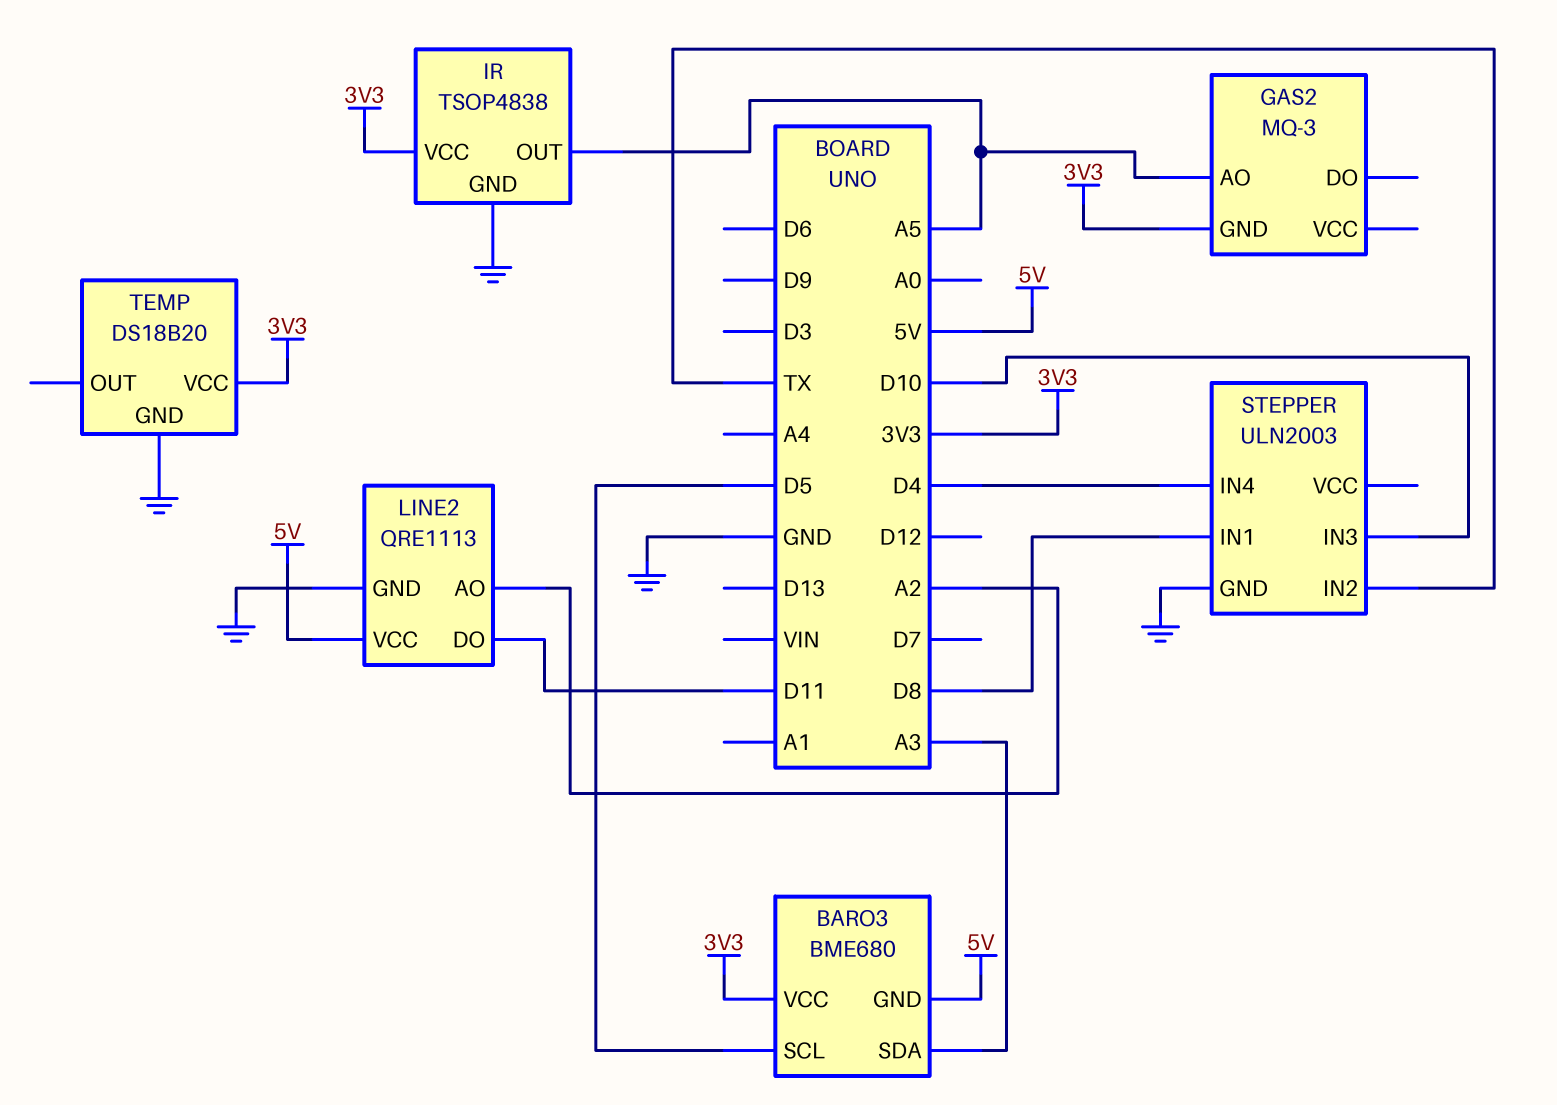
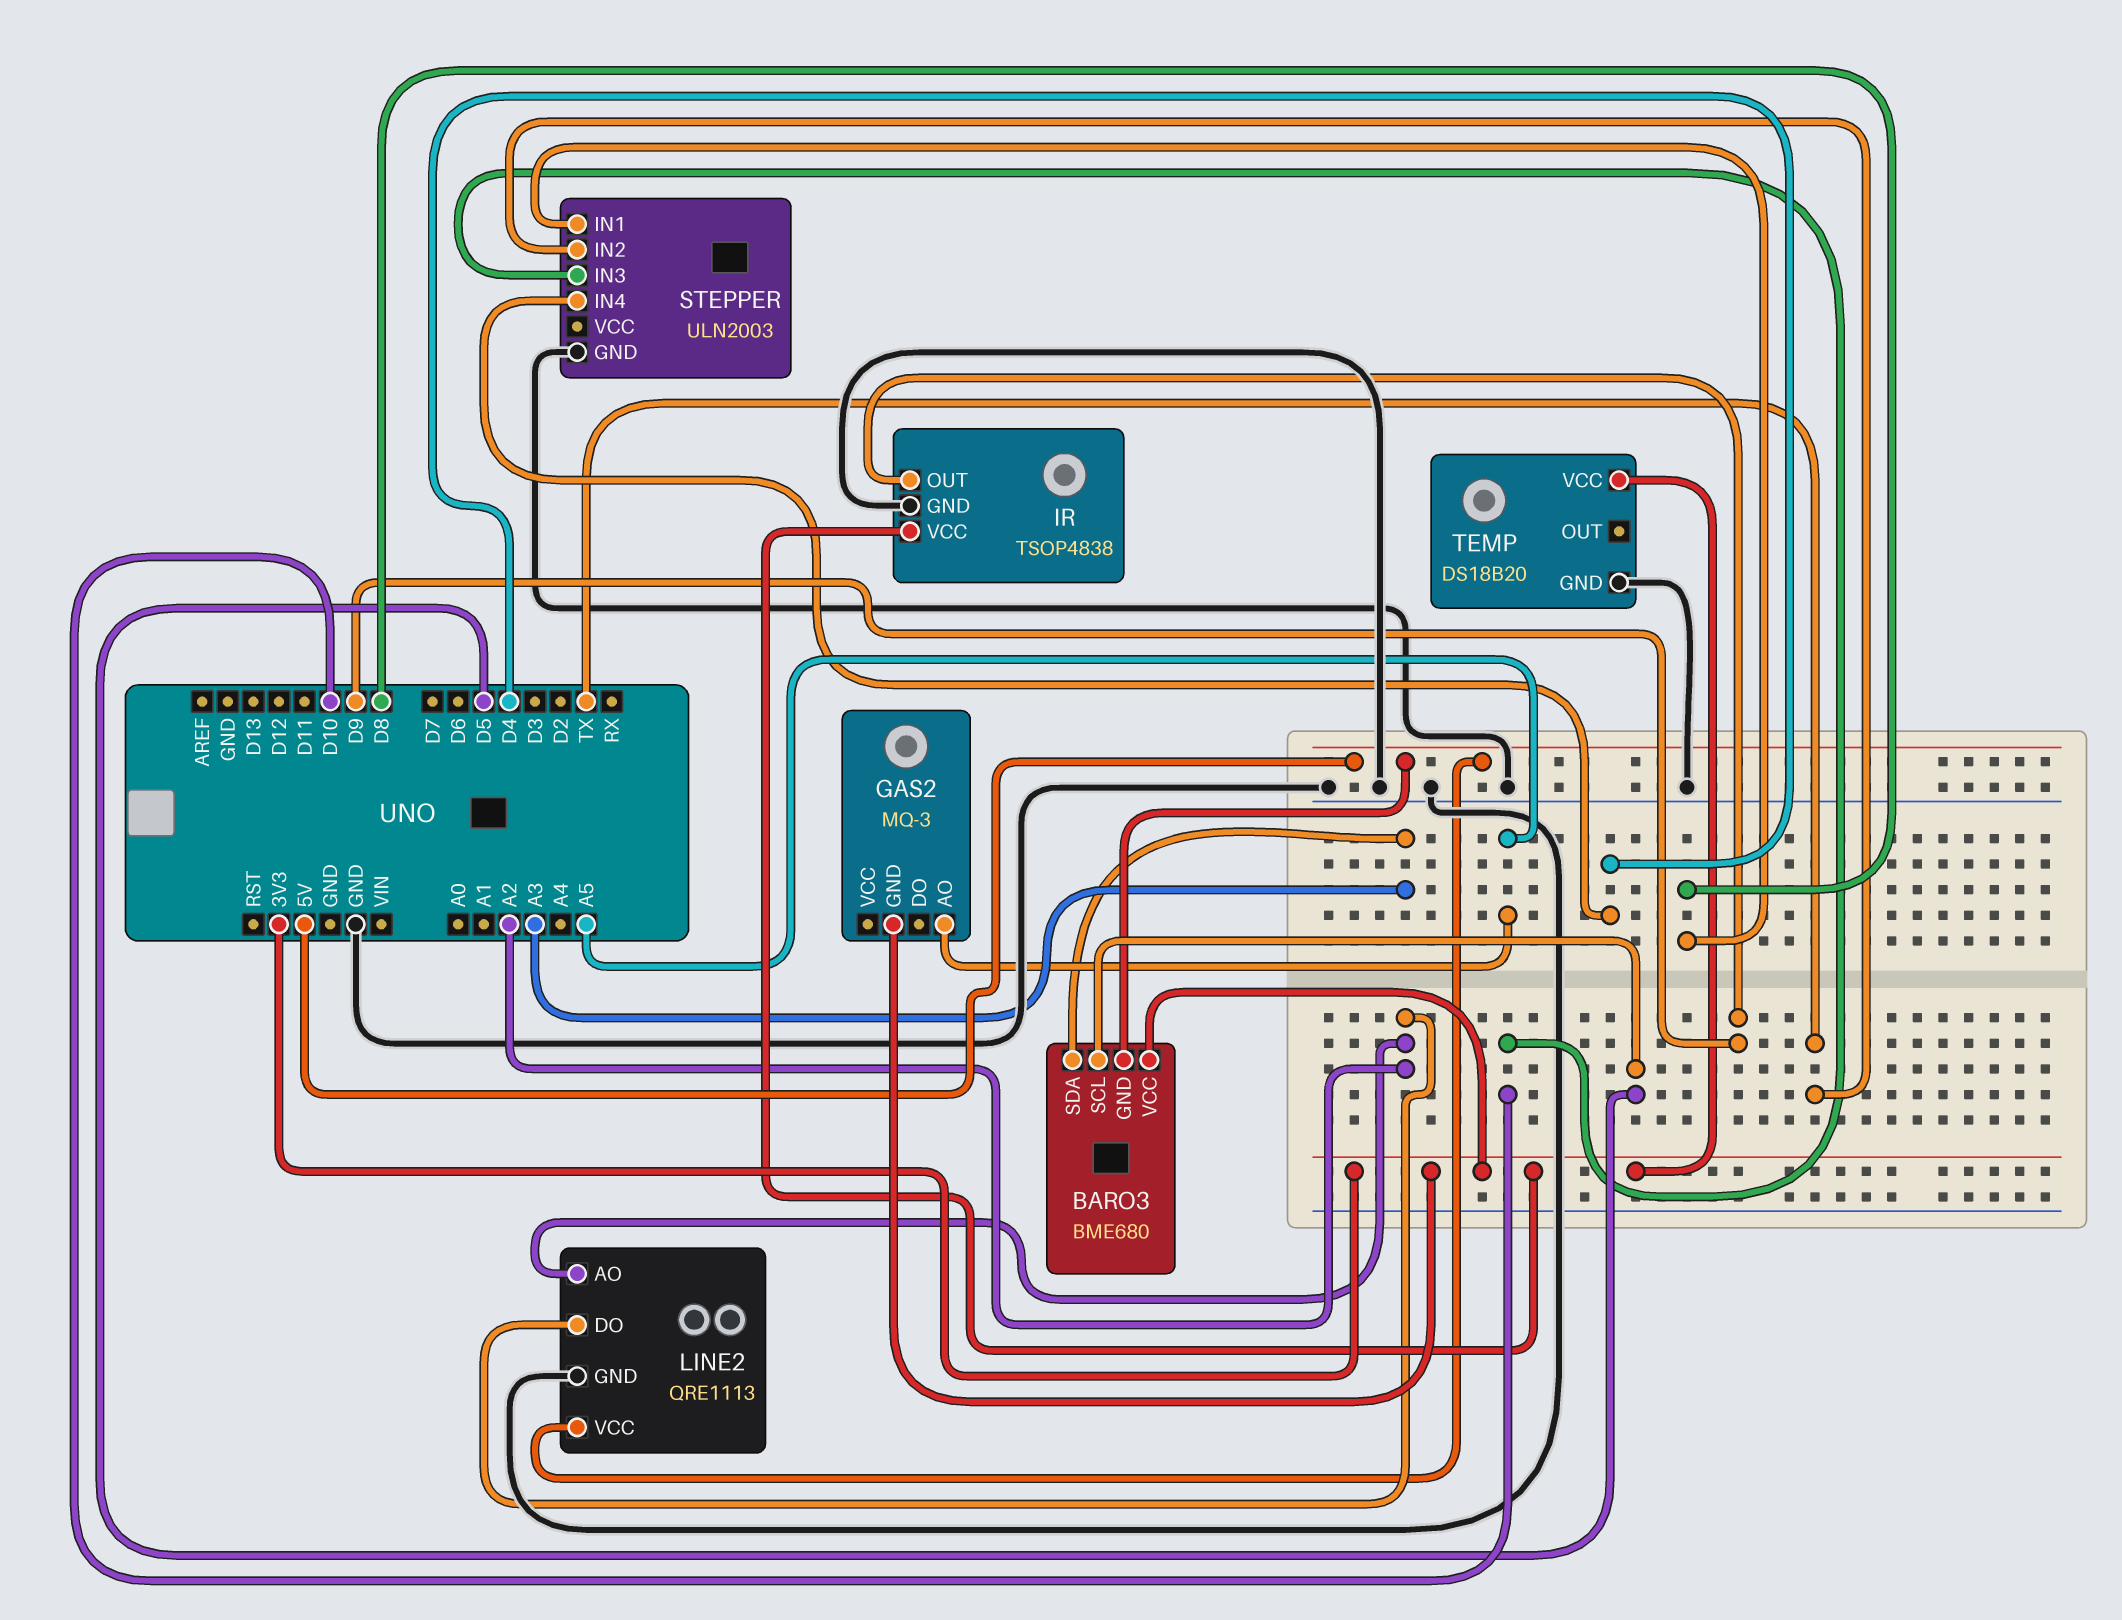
IR pin OUT: A5 -> D9
LINE2 pin DO: D11 -> A2

